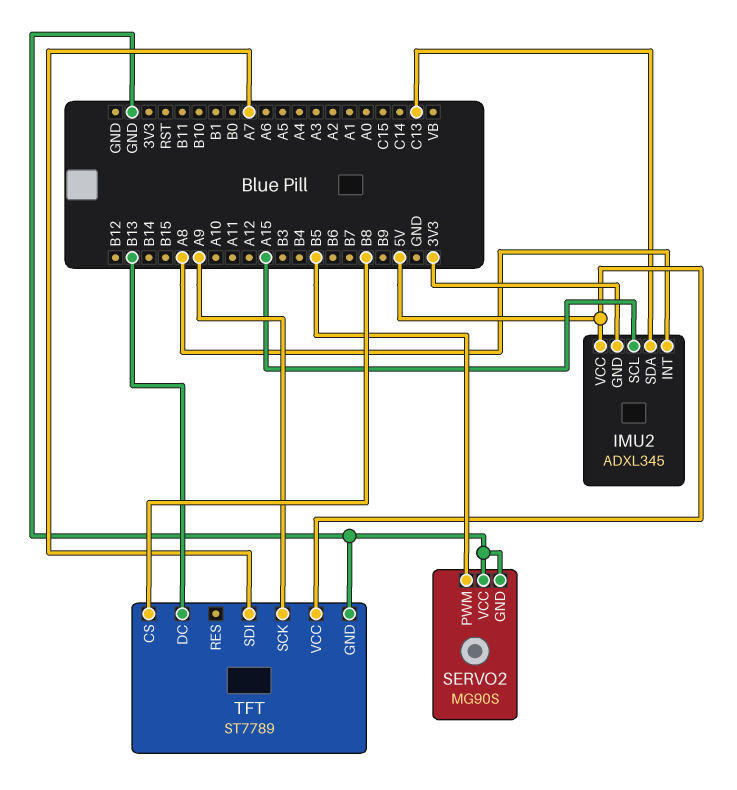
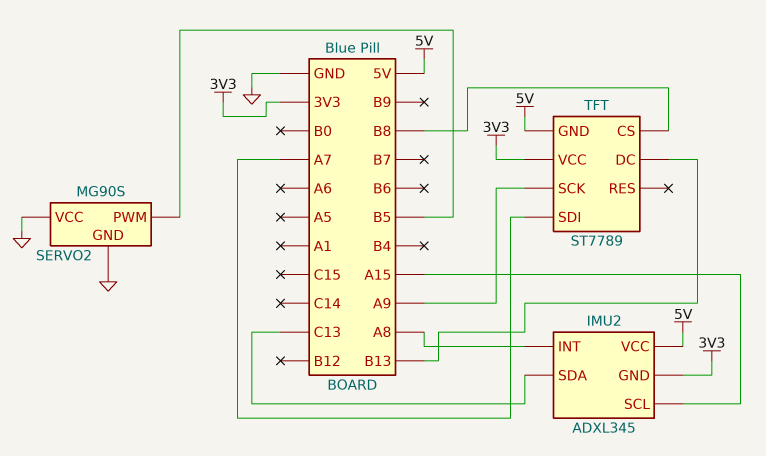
TFT pin GND: GND -> 5V
TFT pin VCC: 5V -> 3V3

